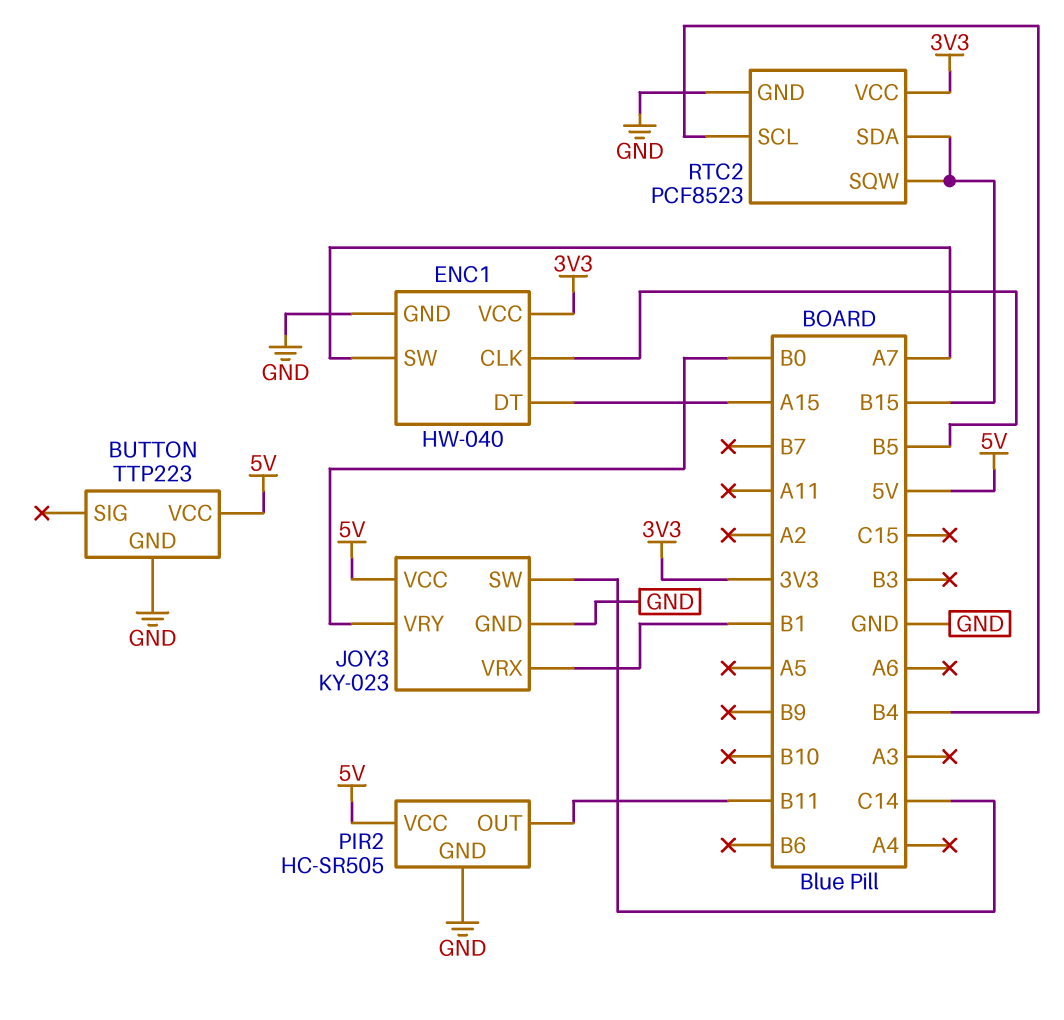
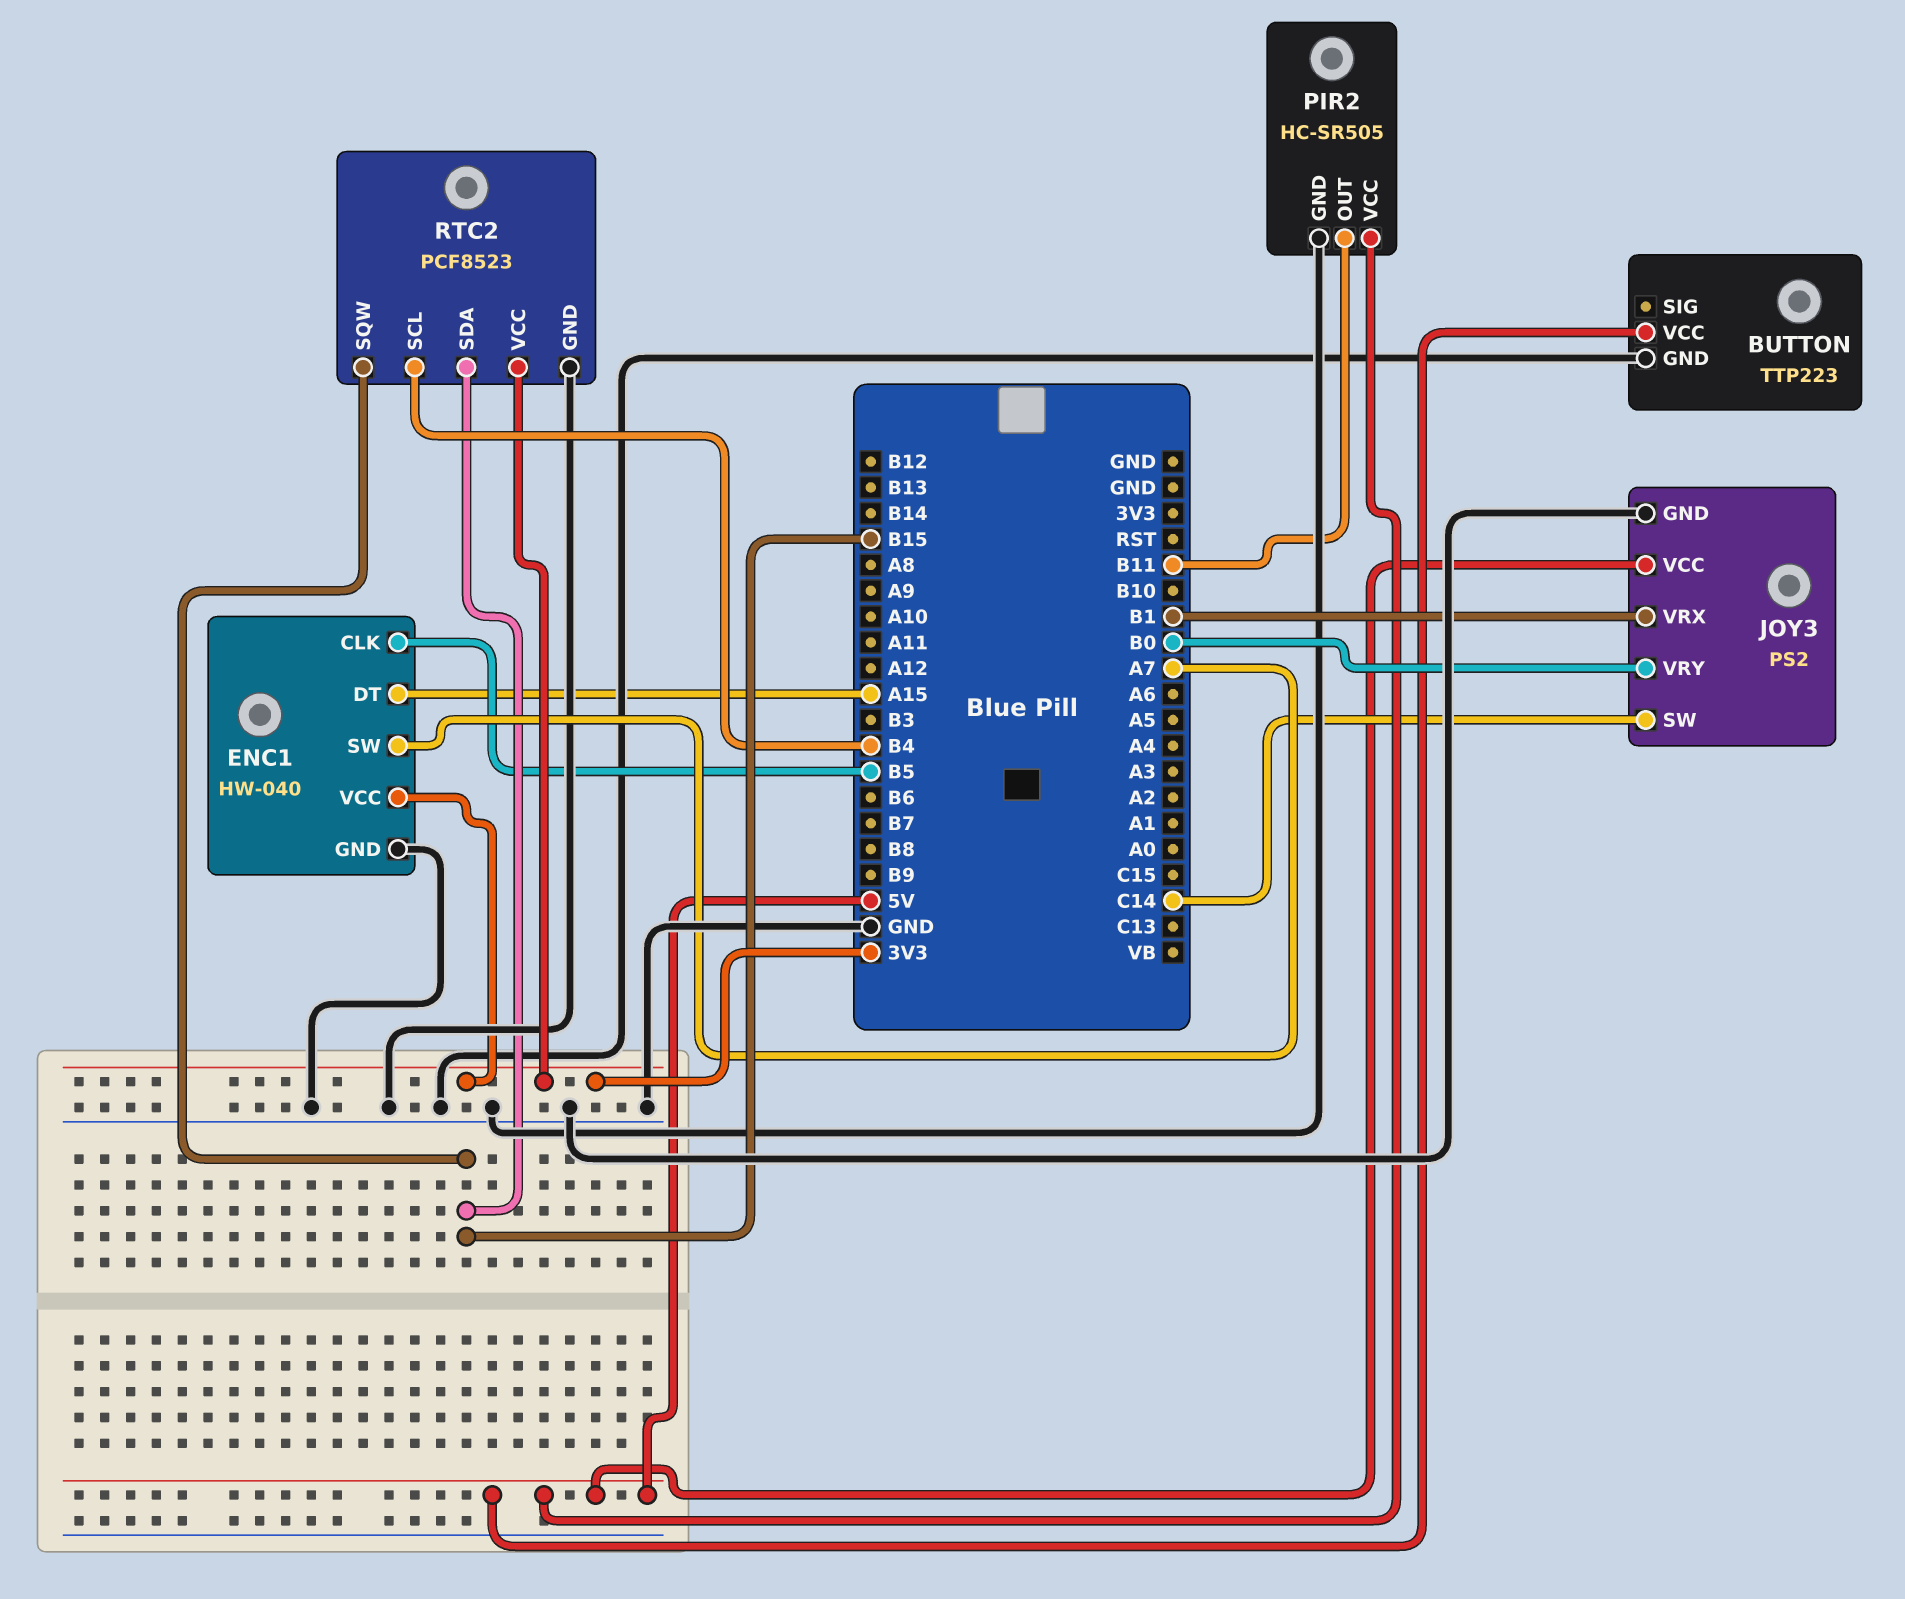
JOY3: KY-023 -> PS2

